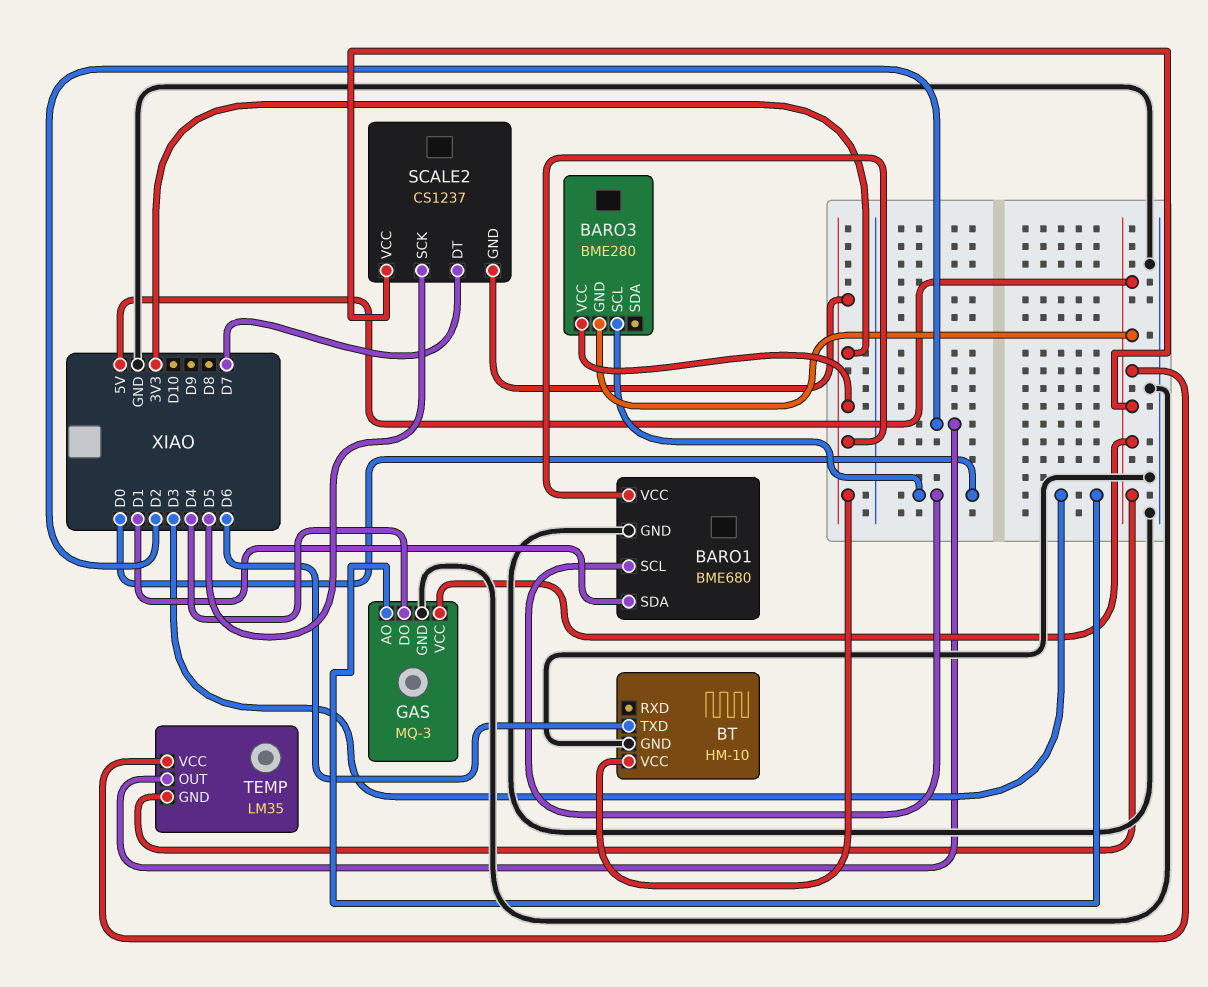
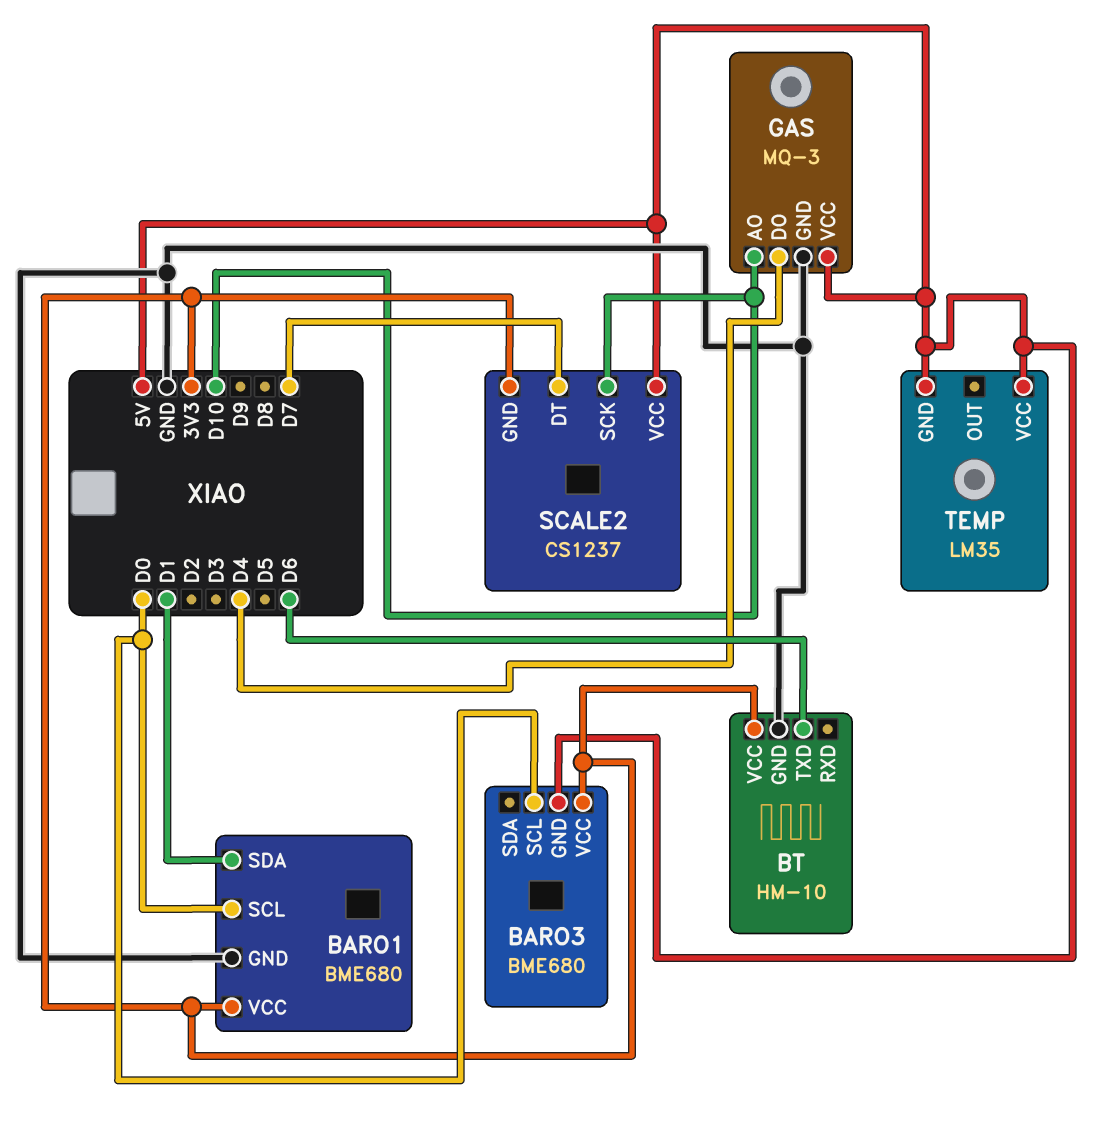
BARO3: BME280 -> BME680
GAS pin AO: D3 -> D10
SCALE2 pin SCK: D5 -> D10
TEMP pin OUT: D2 -> none

